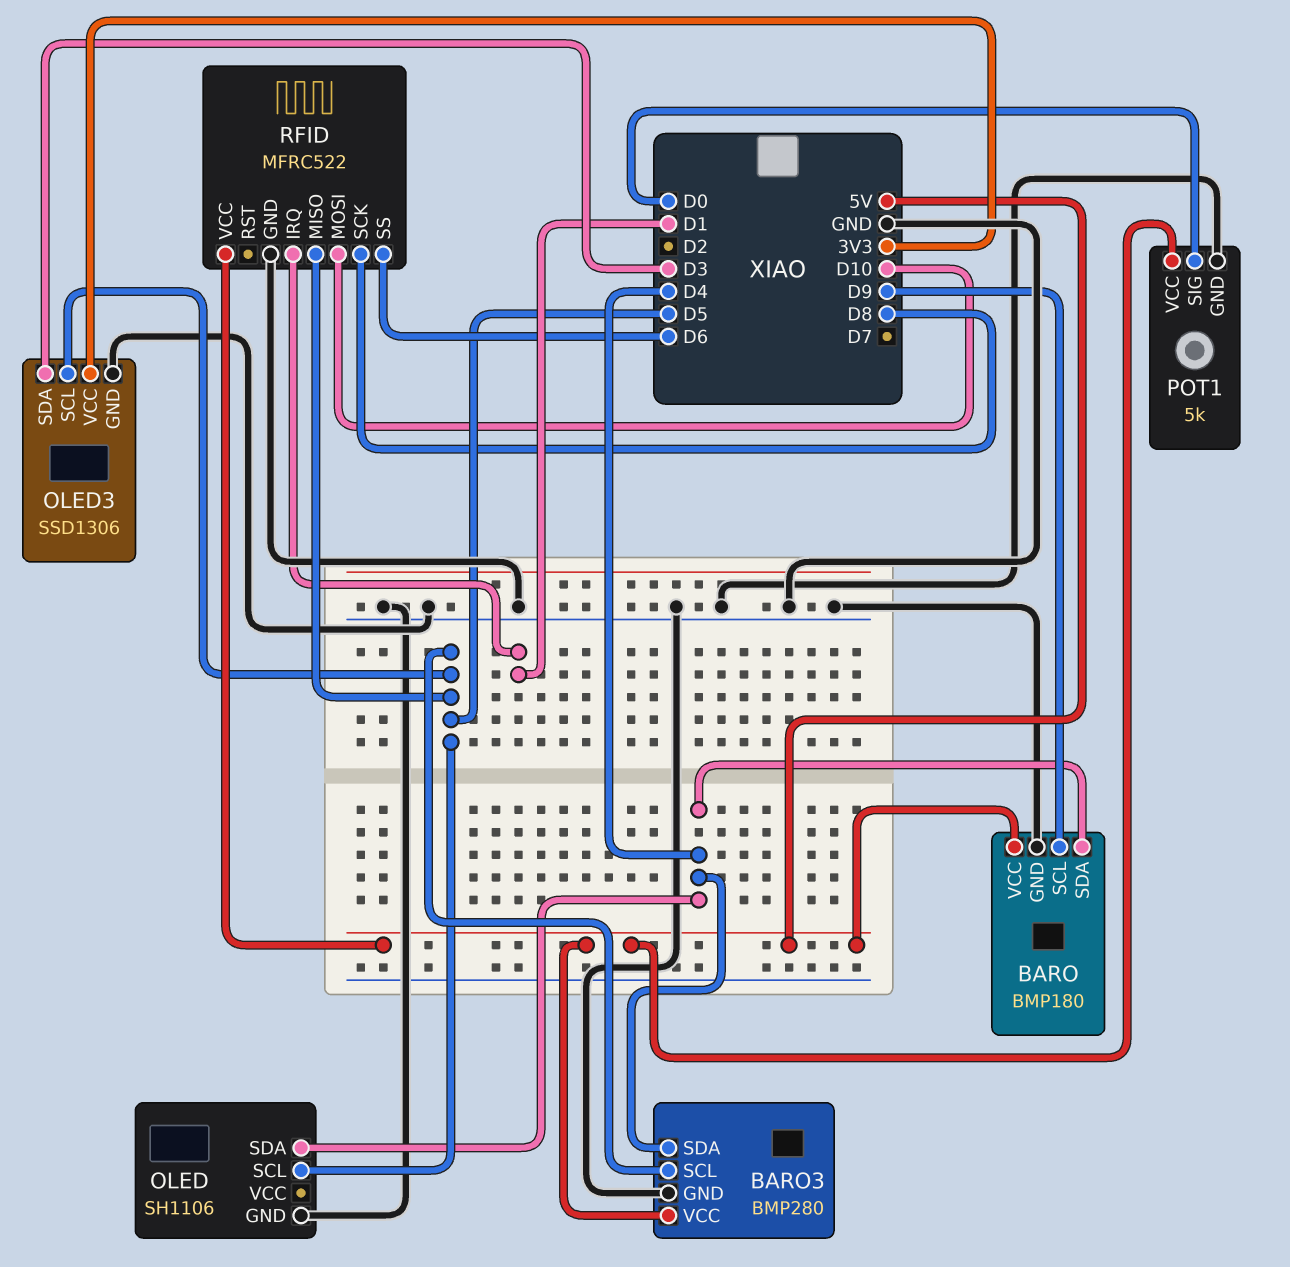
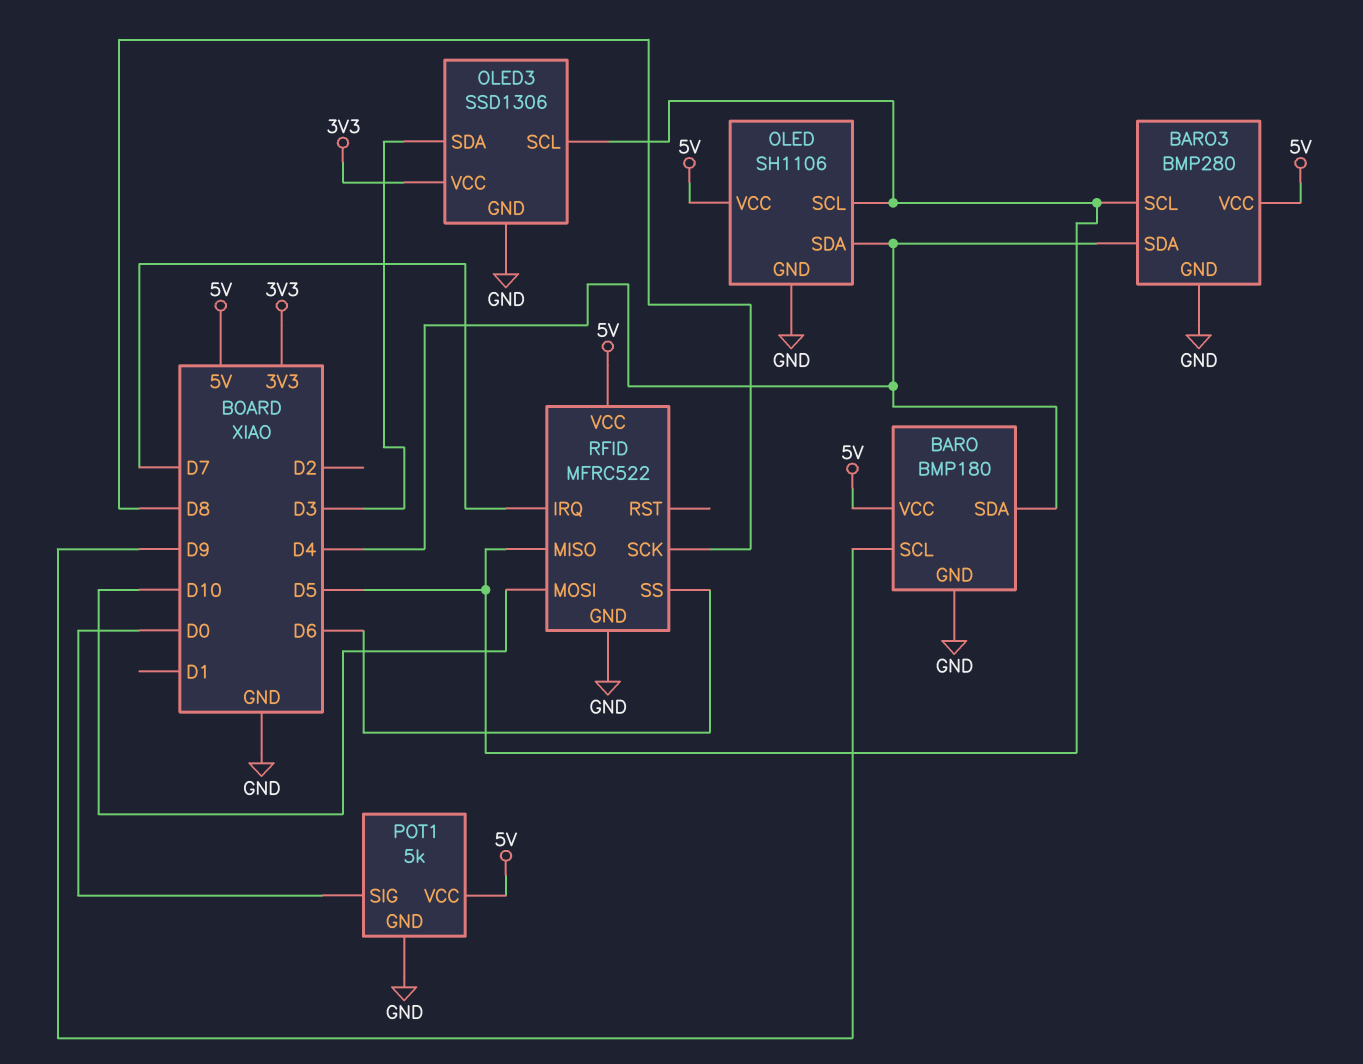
OLED pin VCC: none -> 5V
RFID pin IRQ: D1 -> D7

